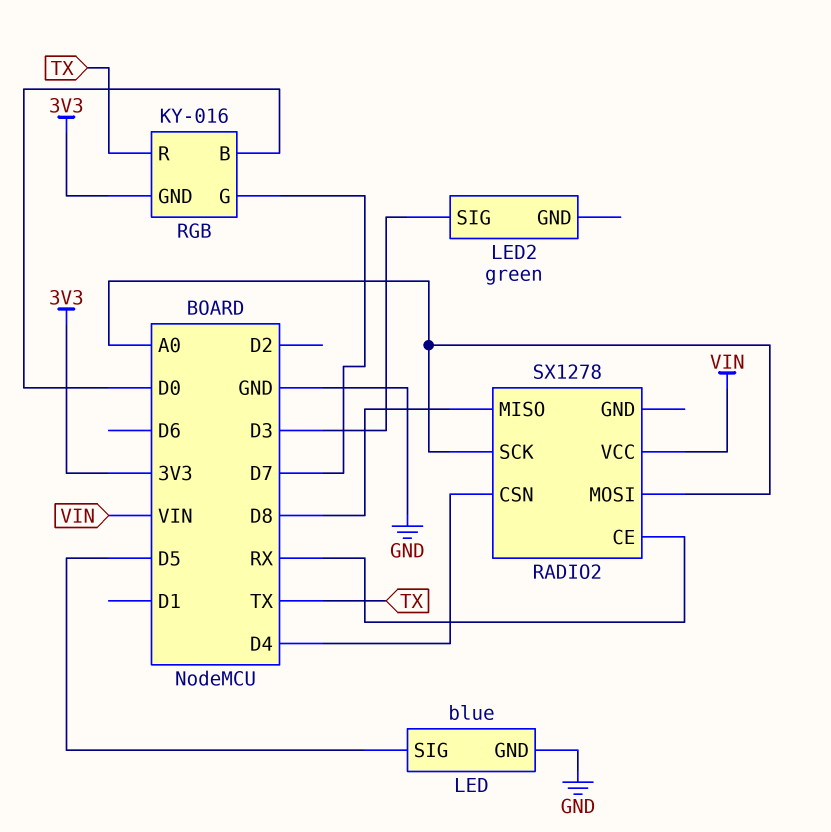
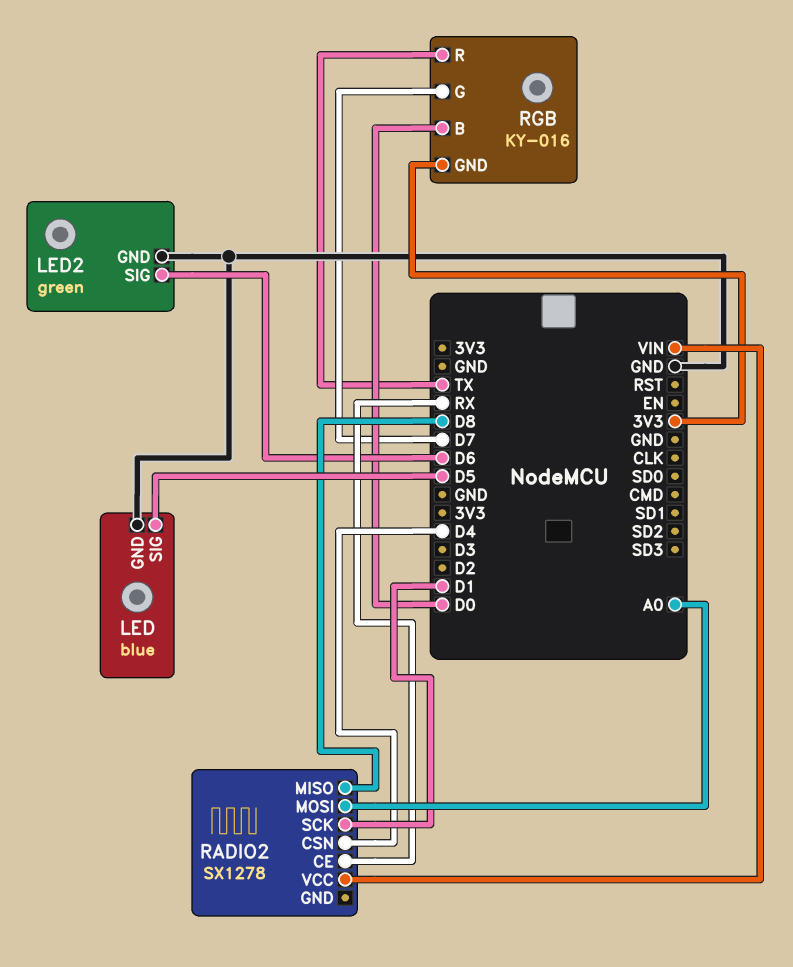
LED2 pin GND: none -> GND
LED2 pin SIG: D3 -> D6
RADIO2 pin SCK: A0 -> D1

